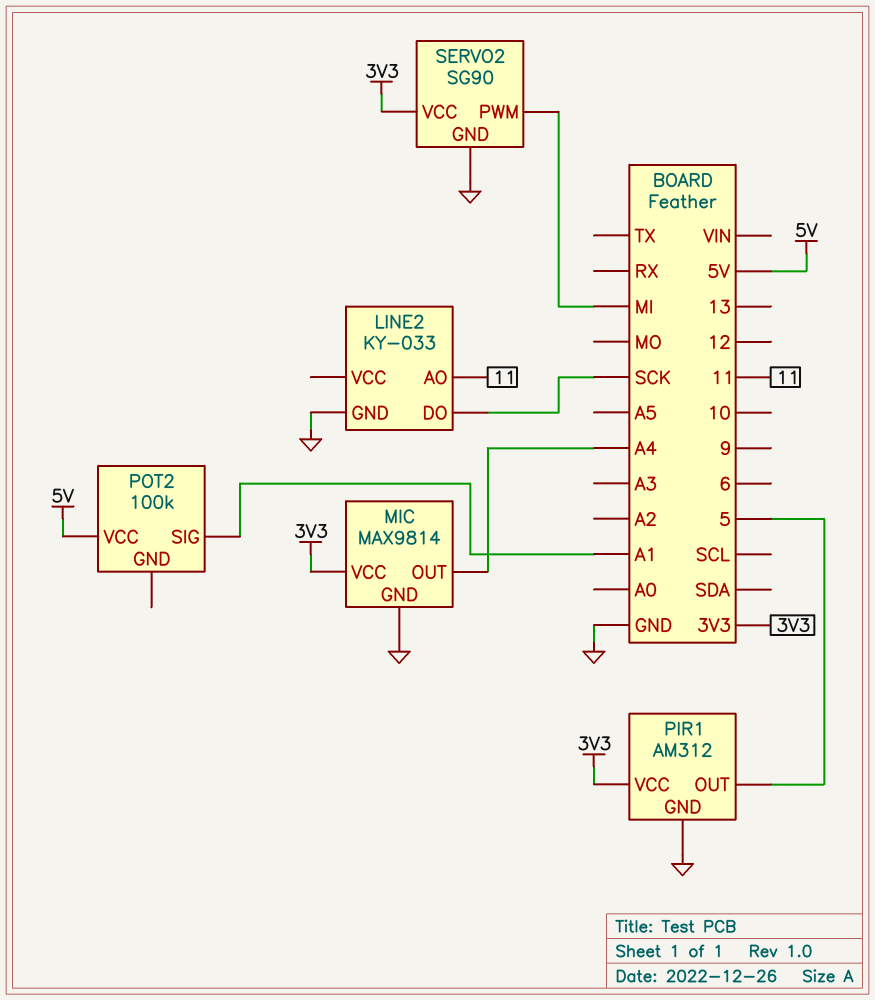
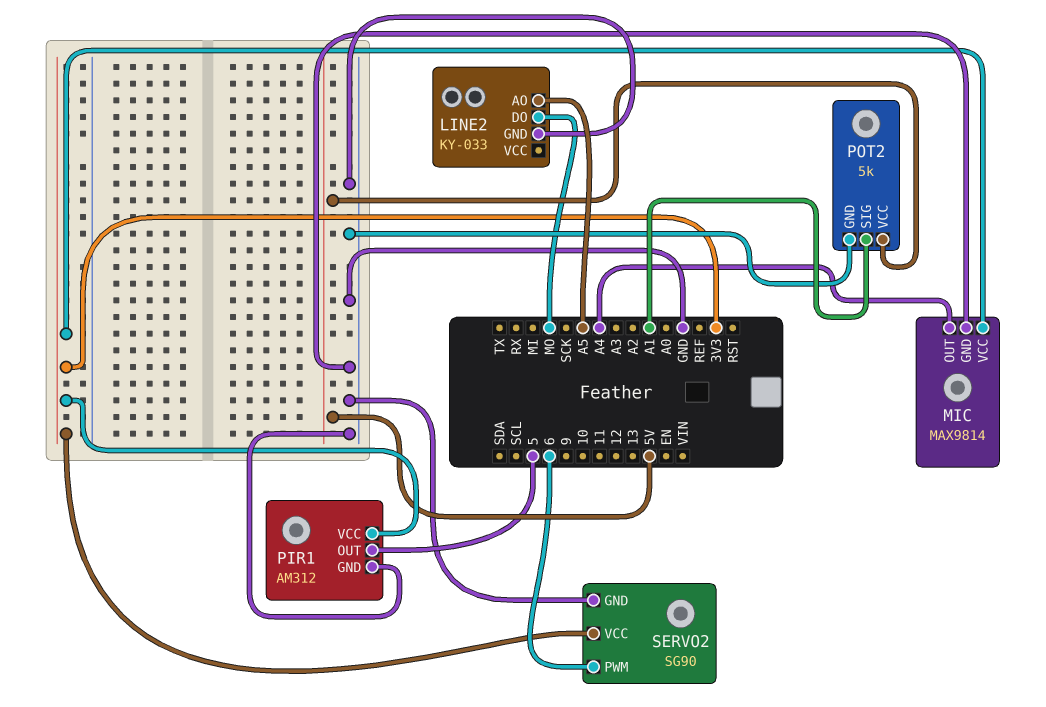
LINE2 pin AO: 11 -> A5
LINE2 pin DO: SCK -> MO
POT2: 100k -> 5k
POT2 pin GND: none -> GND
SERVO2 pin PWM: MI -> 6

